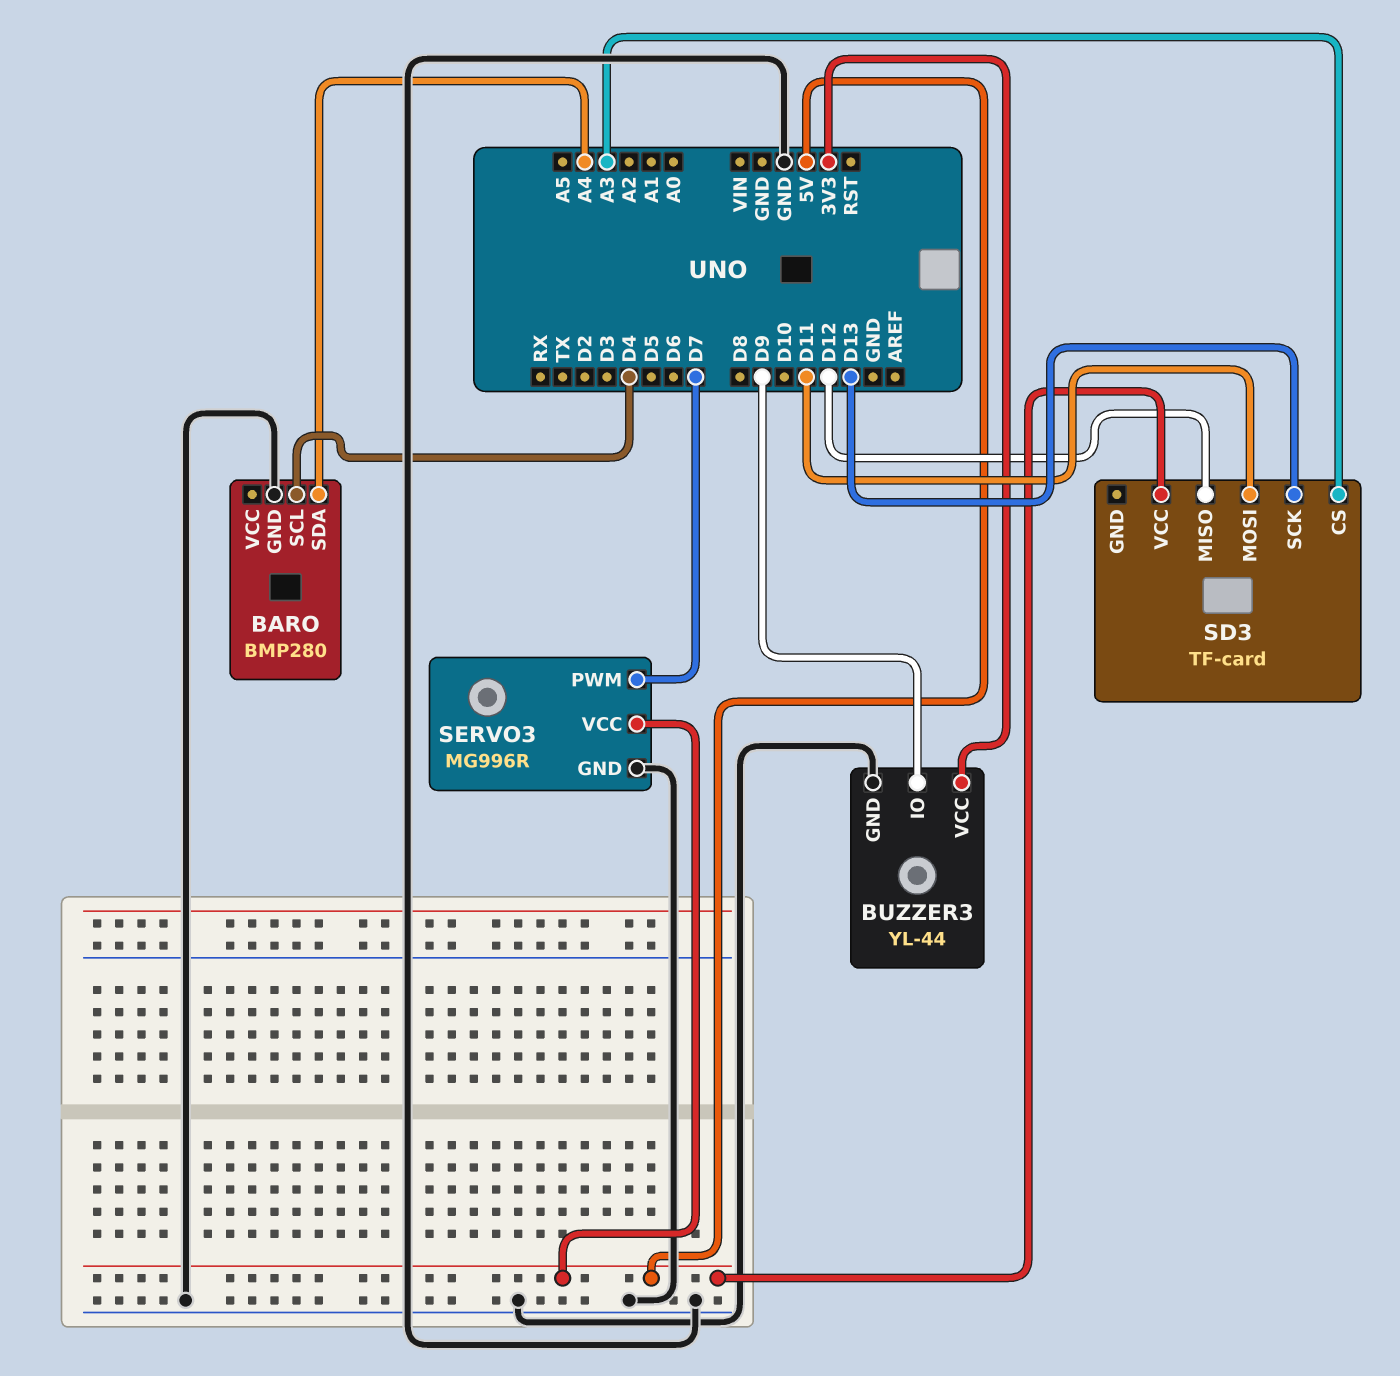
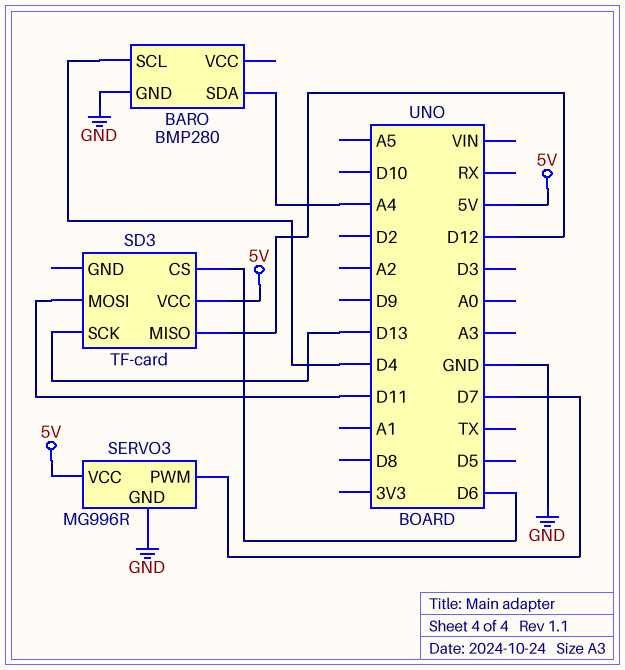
BUZZER3: YL-44 -> none
BUZZER3 pin GND: GND -> none
BUZZER3 pin IO: D9 -> none
BUZZER3 pin VCC: 3V3 -> none
SD3 pin CS: A3 -> D6

